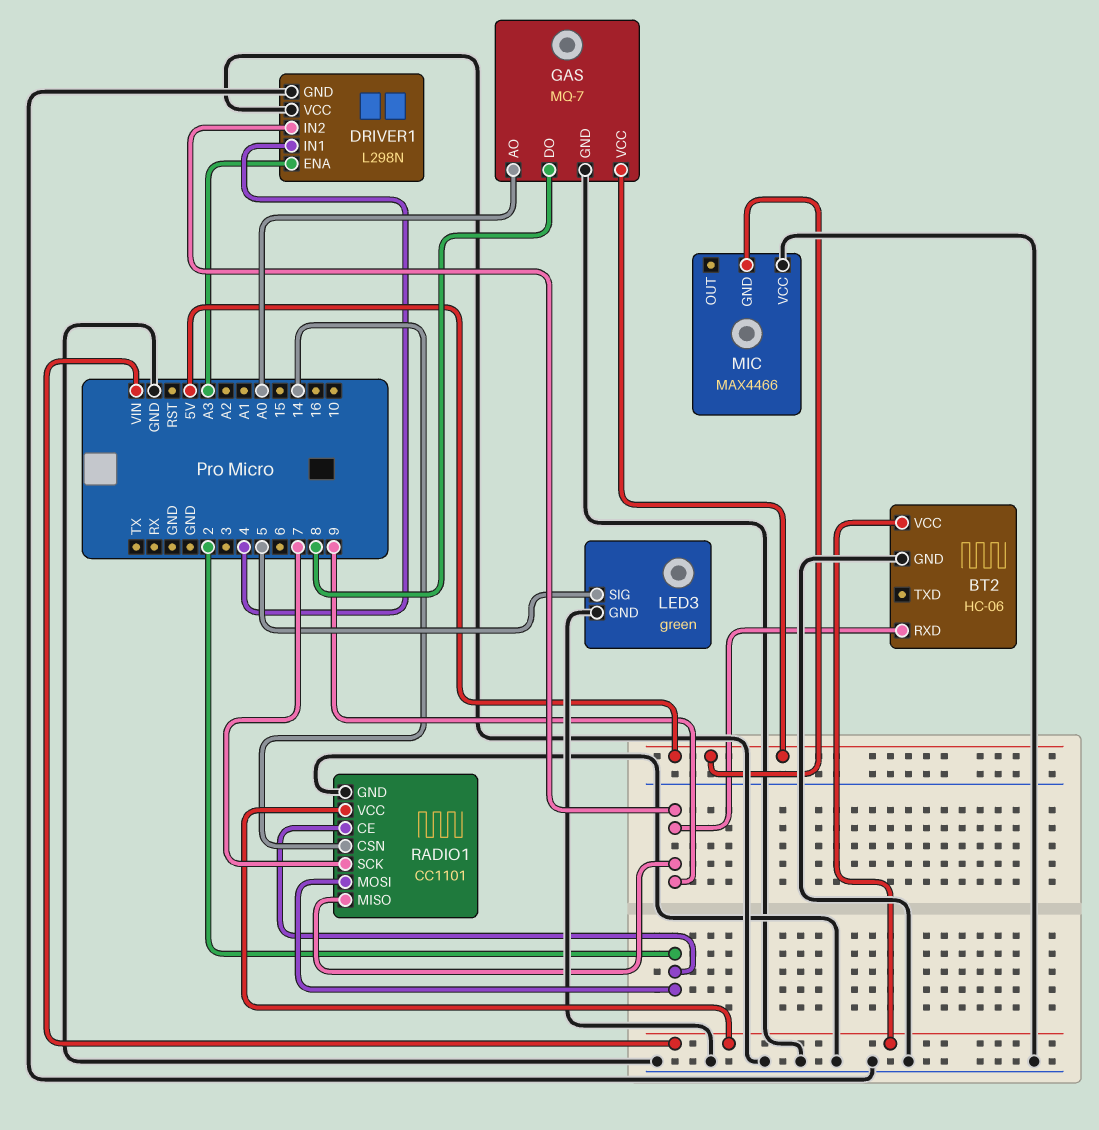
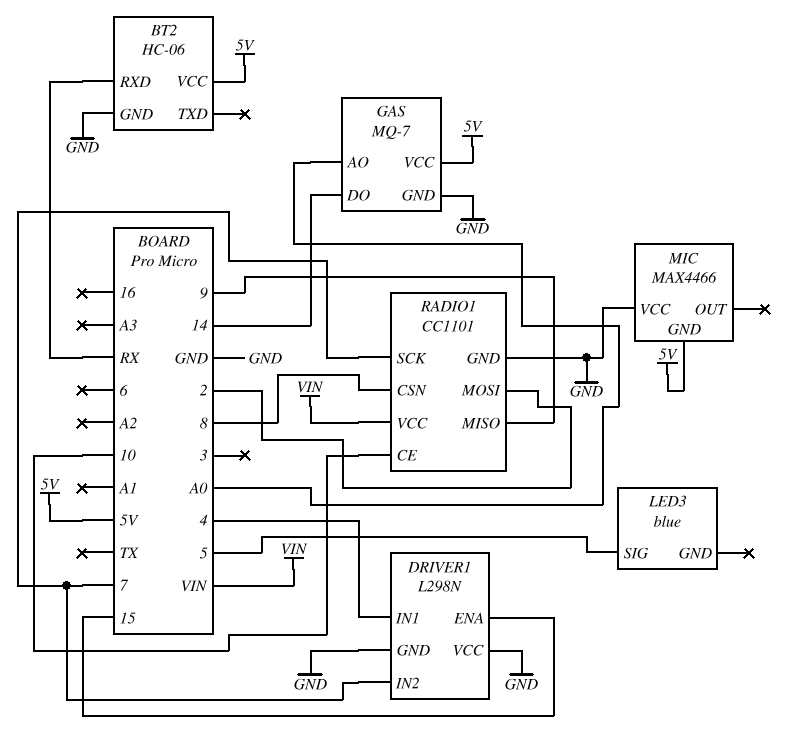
BT2 pin RXD: 9 -> RX
BT2 pin VCC: VIN -> 5V
DRIVER1 pin ENA: A3 -> 15
DRIVER1 pin IN2: 9 -> 7
GAS pin DO: 8 -> 14
LED3: green -> blue
LED3 pin GND: GND -> none
RADIO1 pin CE: 2 -> 10
RADIO1 pin CSN: 14 -> 8

